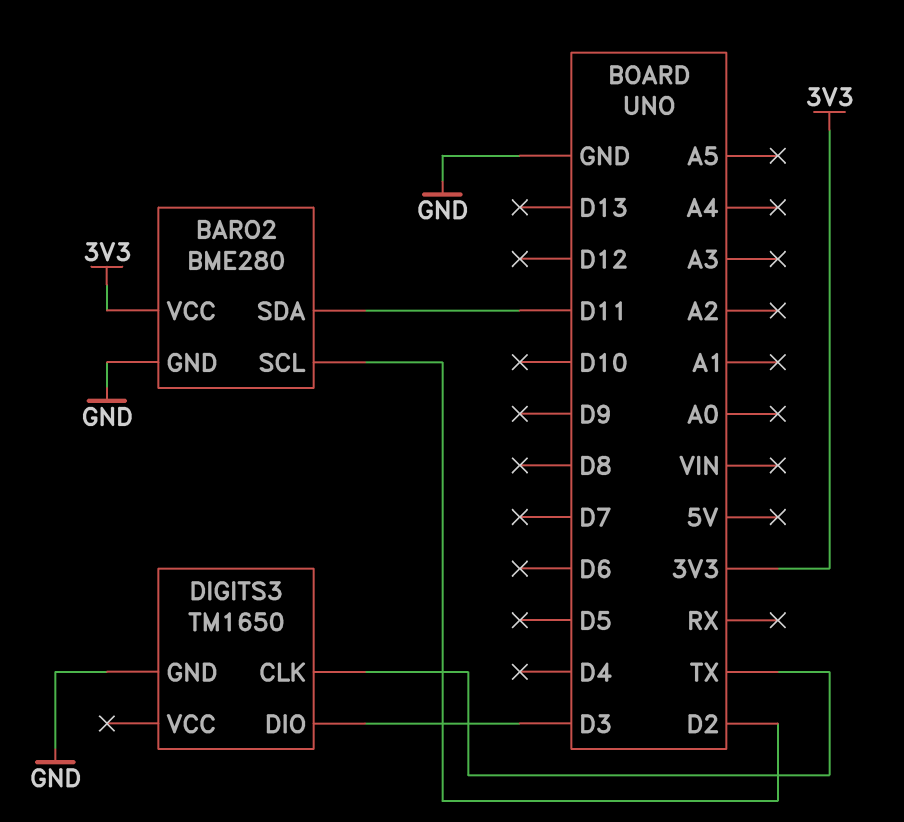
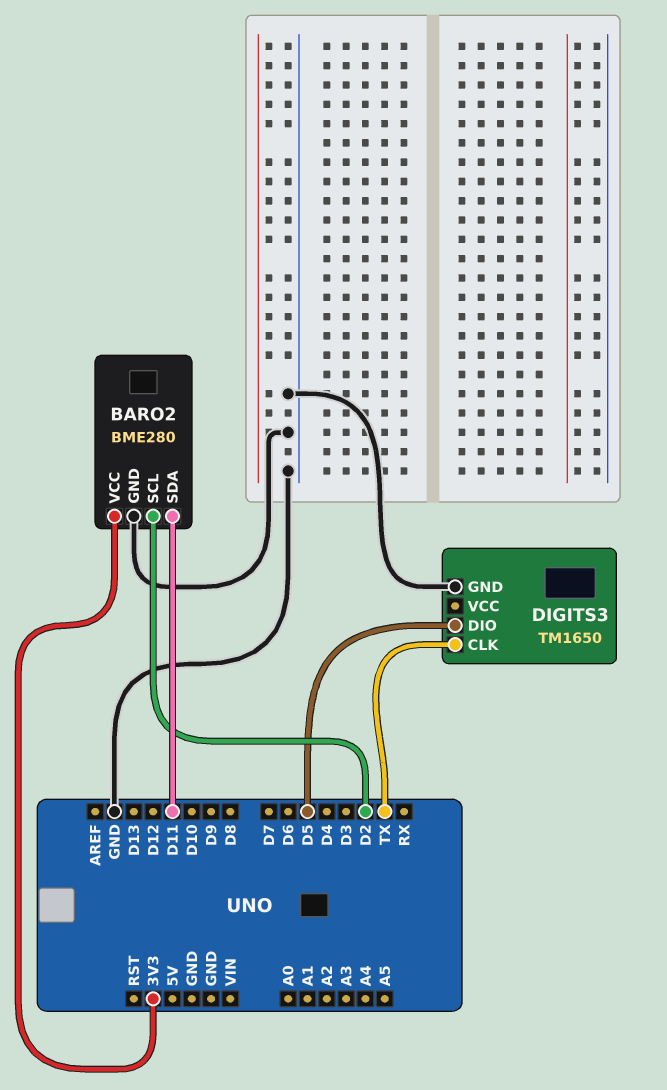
DIGITS3 pin DIO: D3 -> D5

